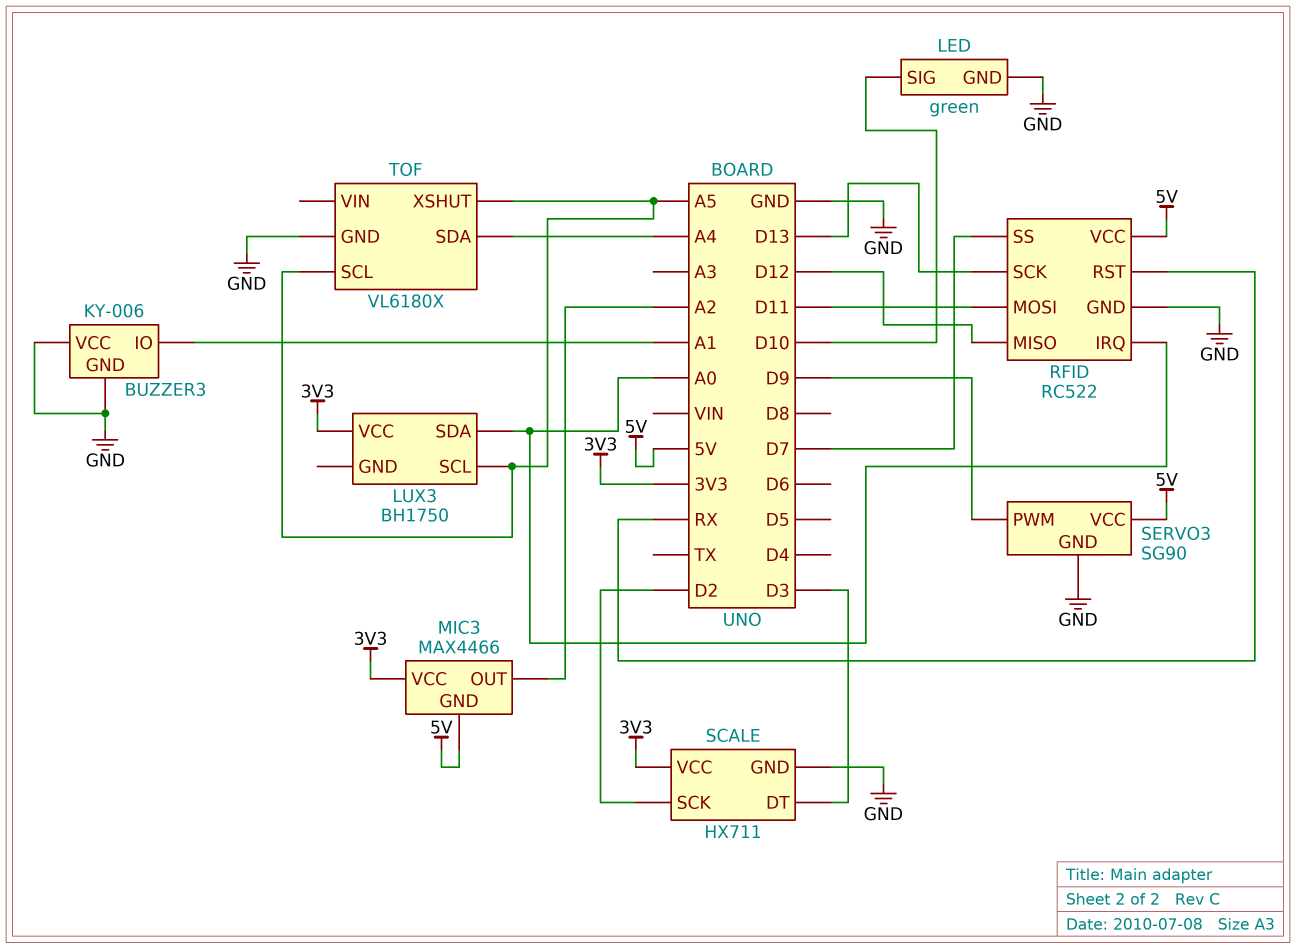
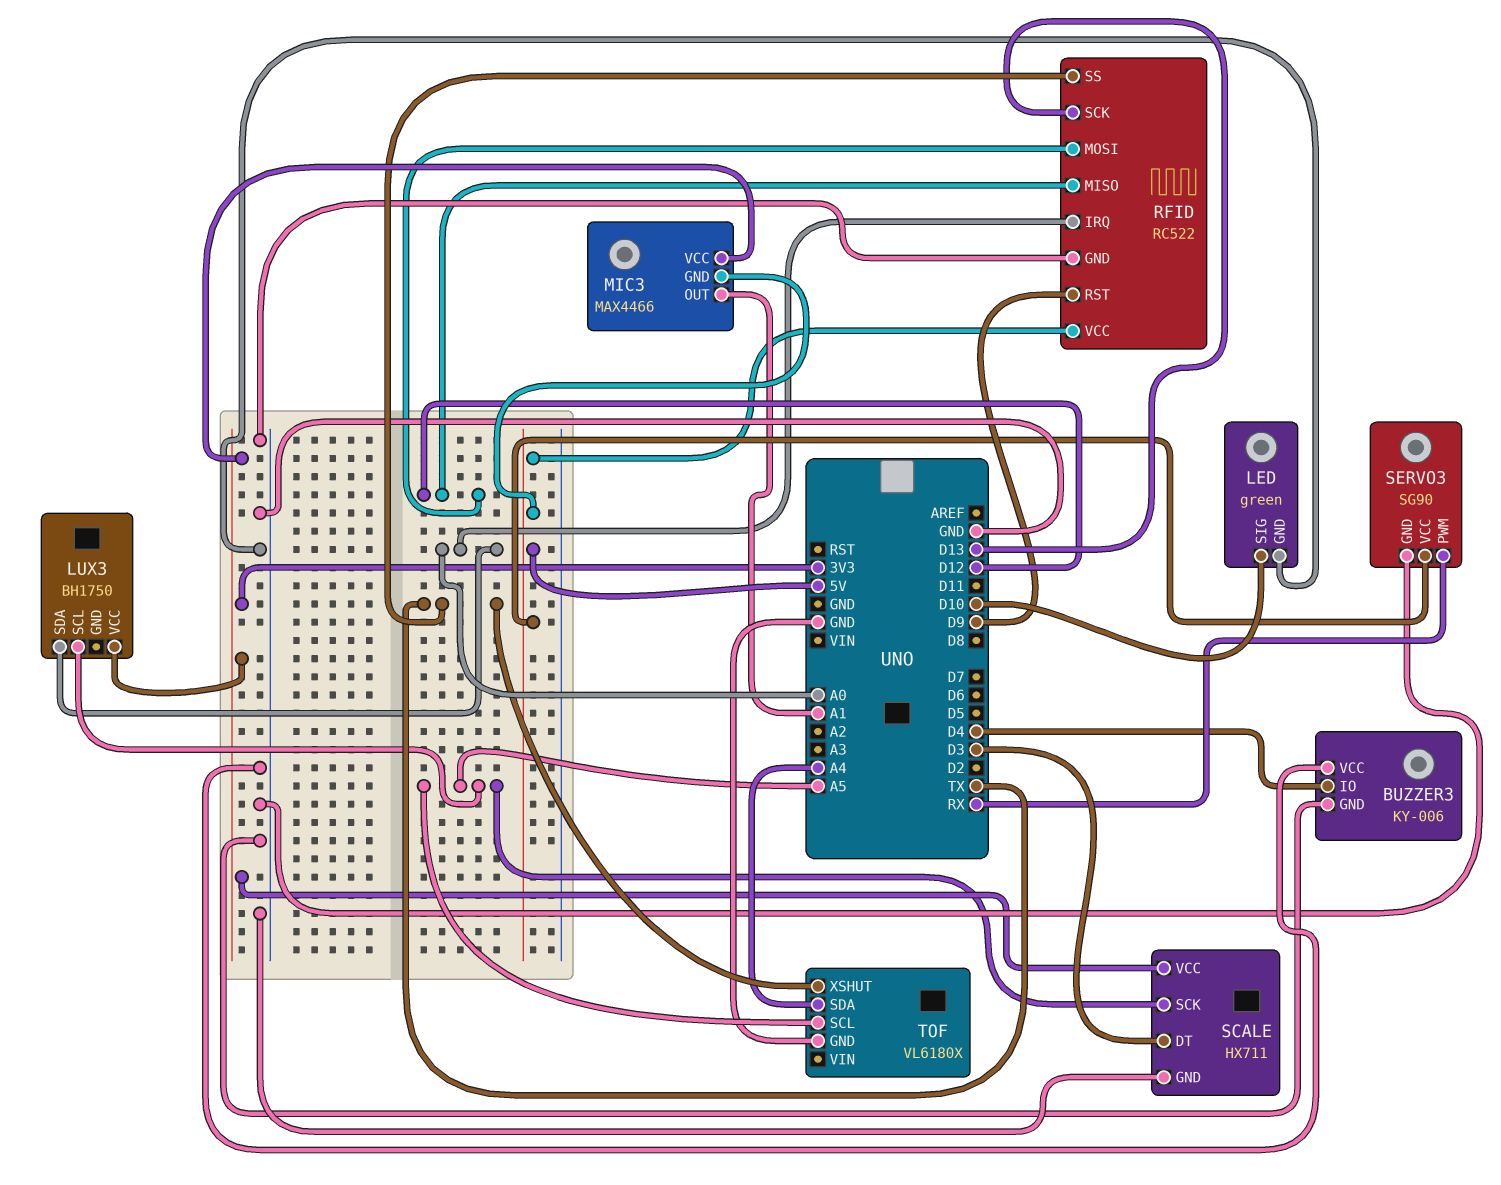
BUZZER3 pin IO: A1 -> D4
MIC3 pin OUT: A2 -> A1
RFID pin MOSI: D11 -> D12
RFID pin RST: RX -> D9
RFID pin SS: D7 -> TX
SCALE pin SCK: D2 -> A5
SERVO3 pin PWM: D9 -> RX
TOF pin XSHUT: A5 -> TX

